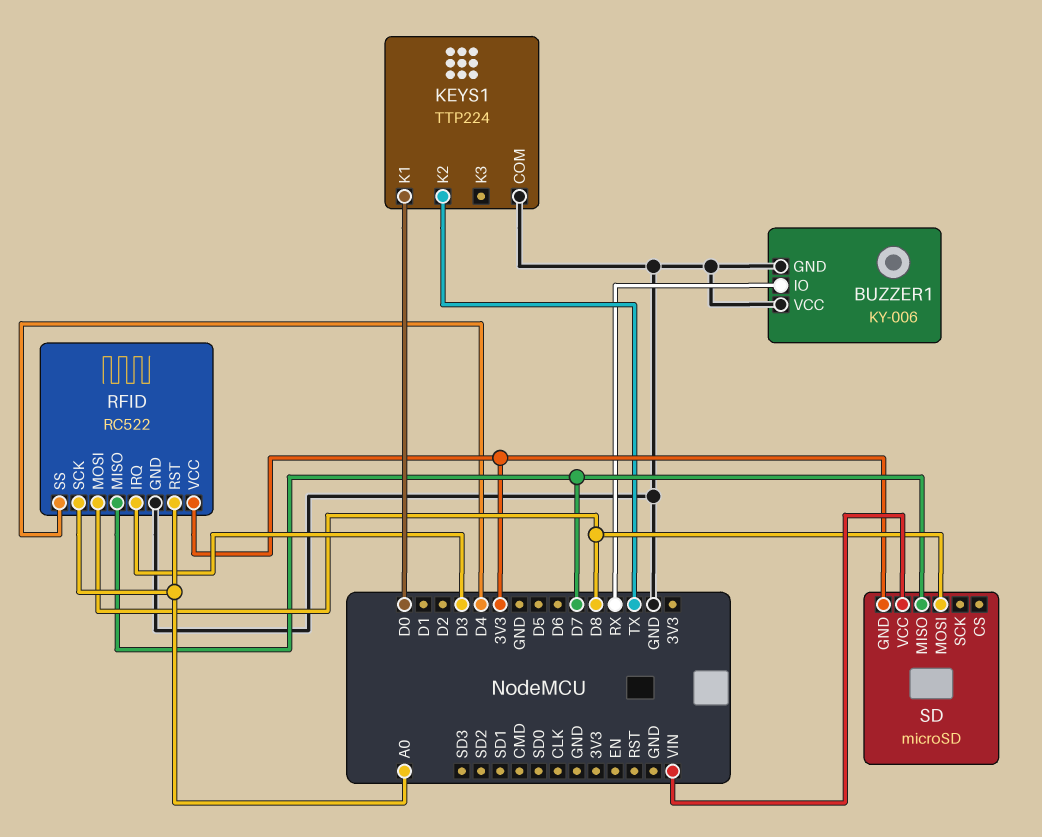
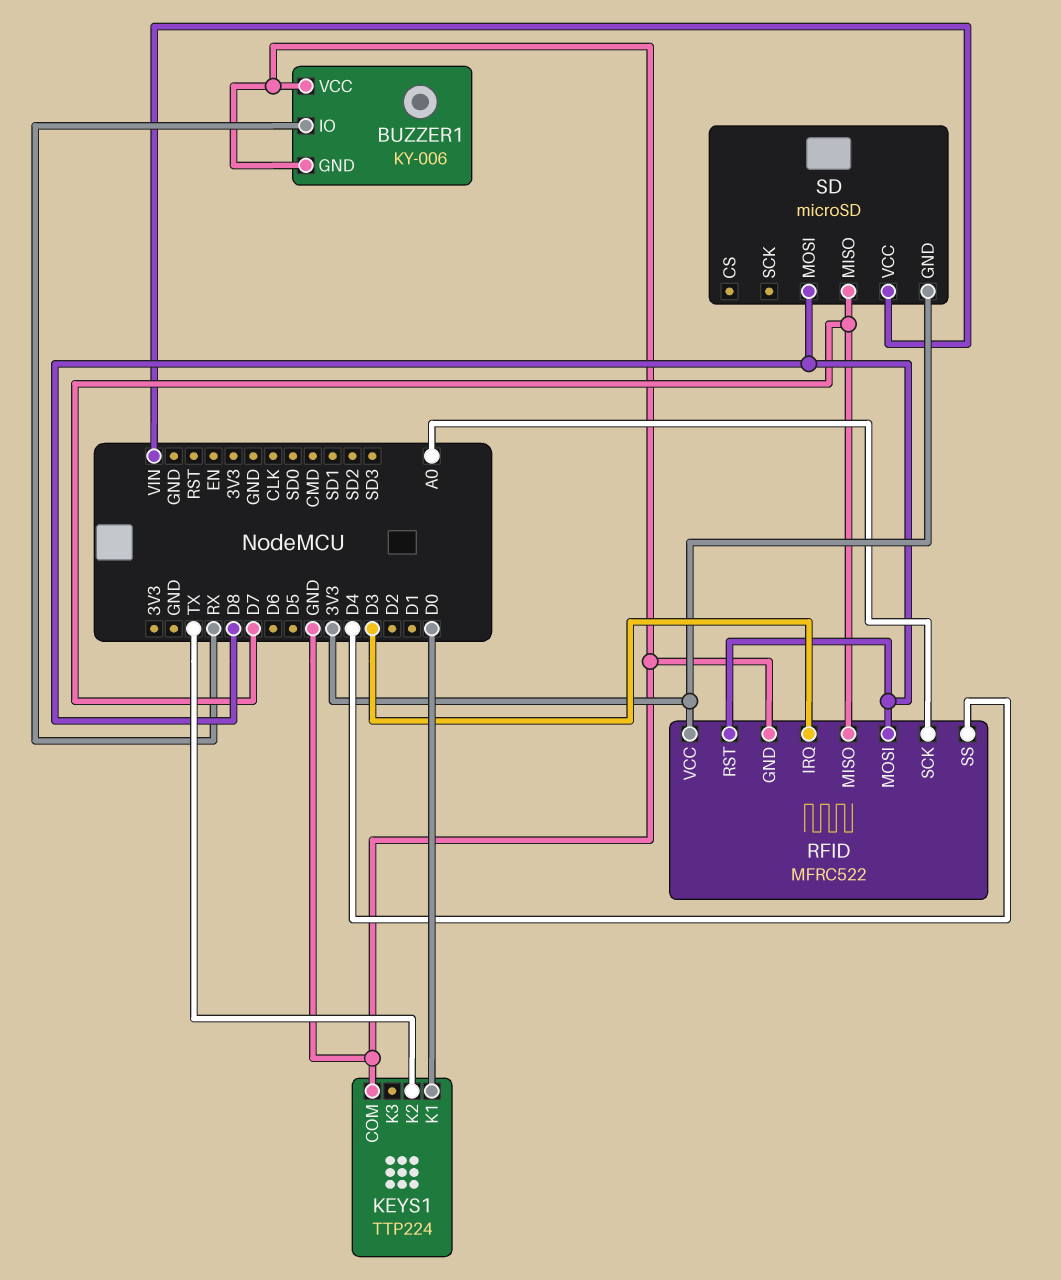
RFID: RC522 -> MFRC522
RFID pin RST: A0 -> D8

